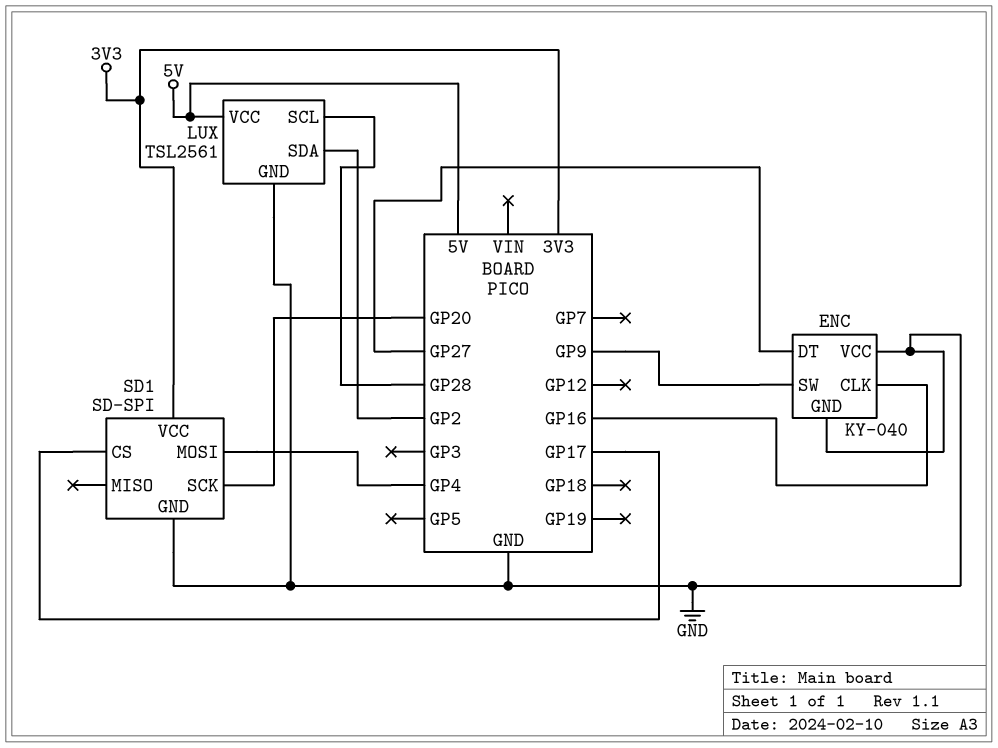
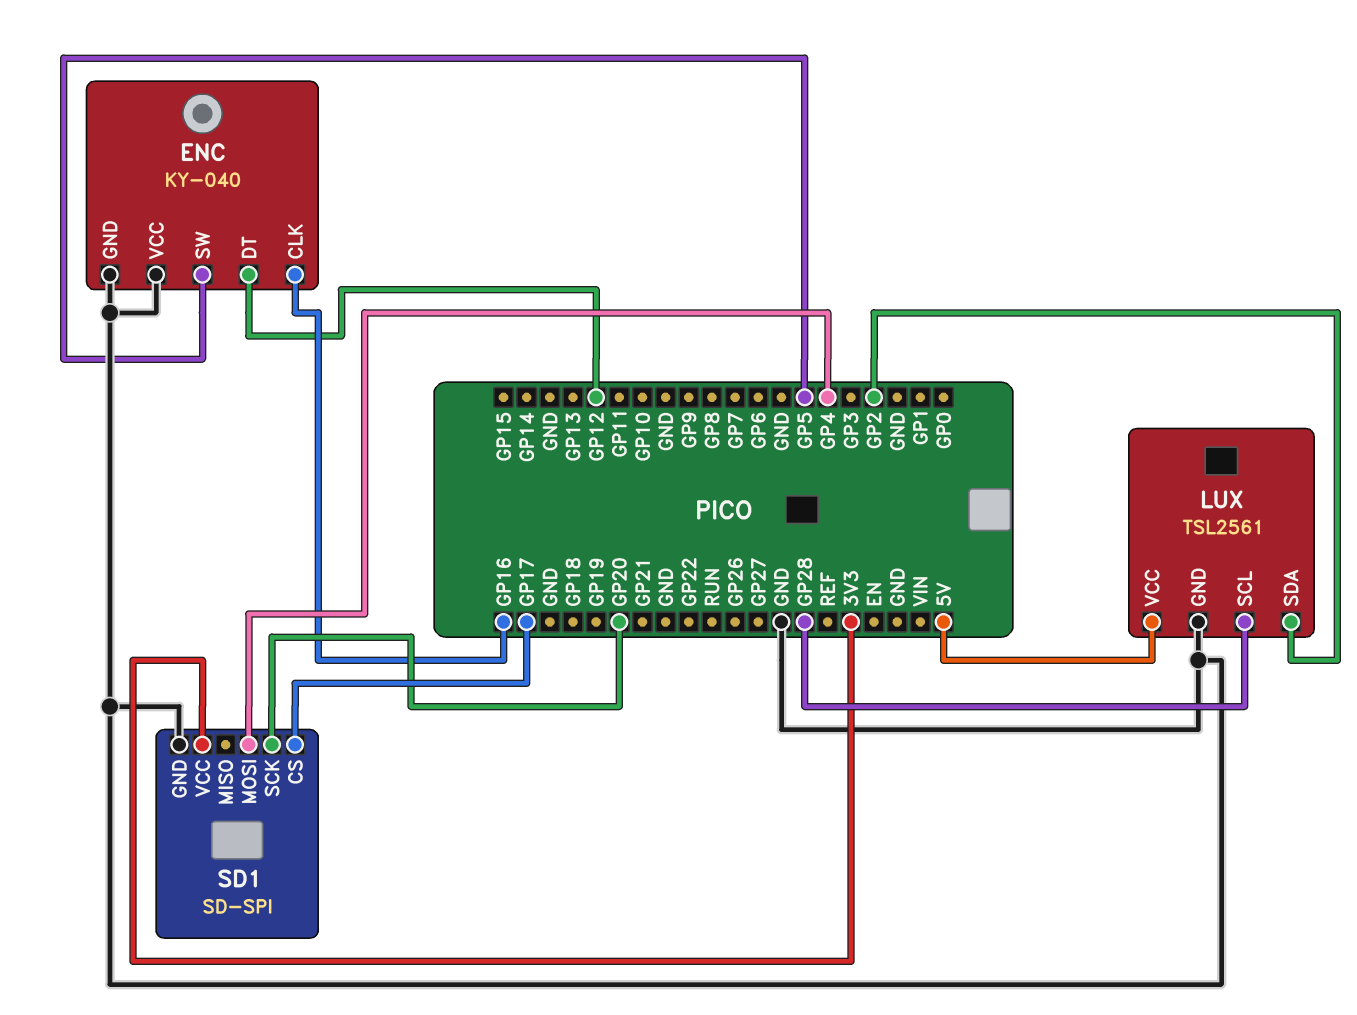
ENC pin DT: GP27 -> GP12
ENC pin SW: GP9 -> GP5

